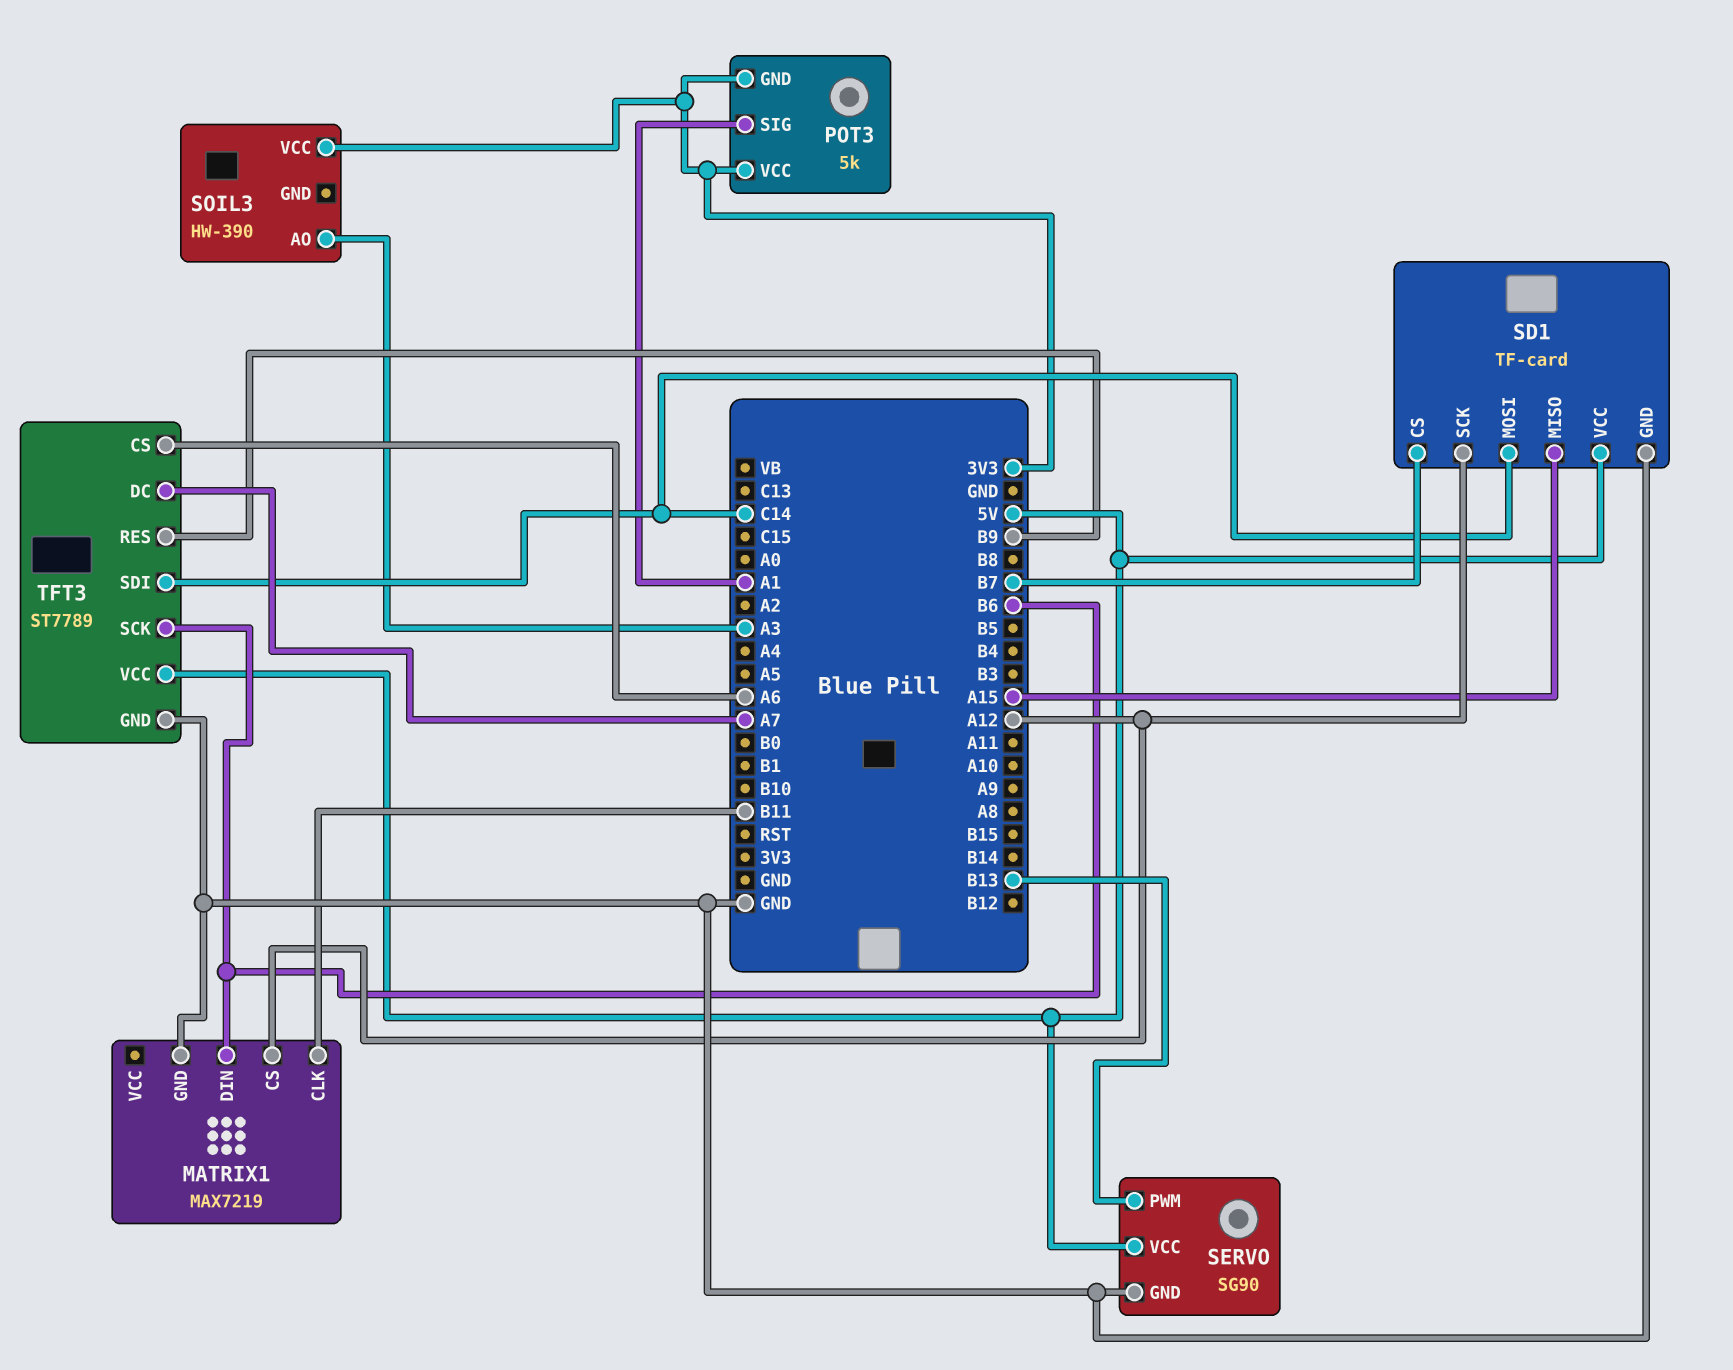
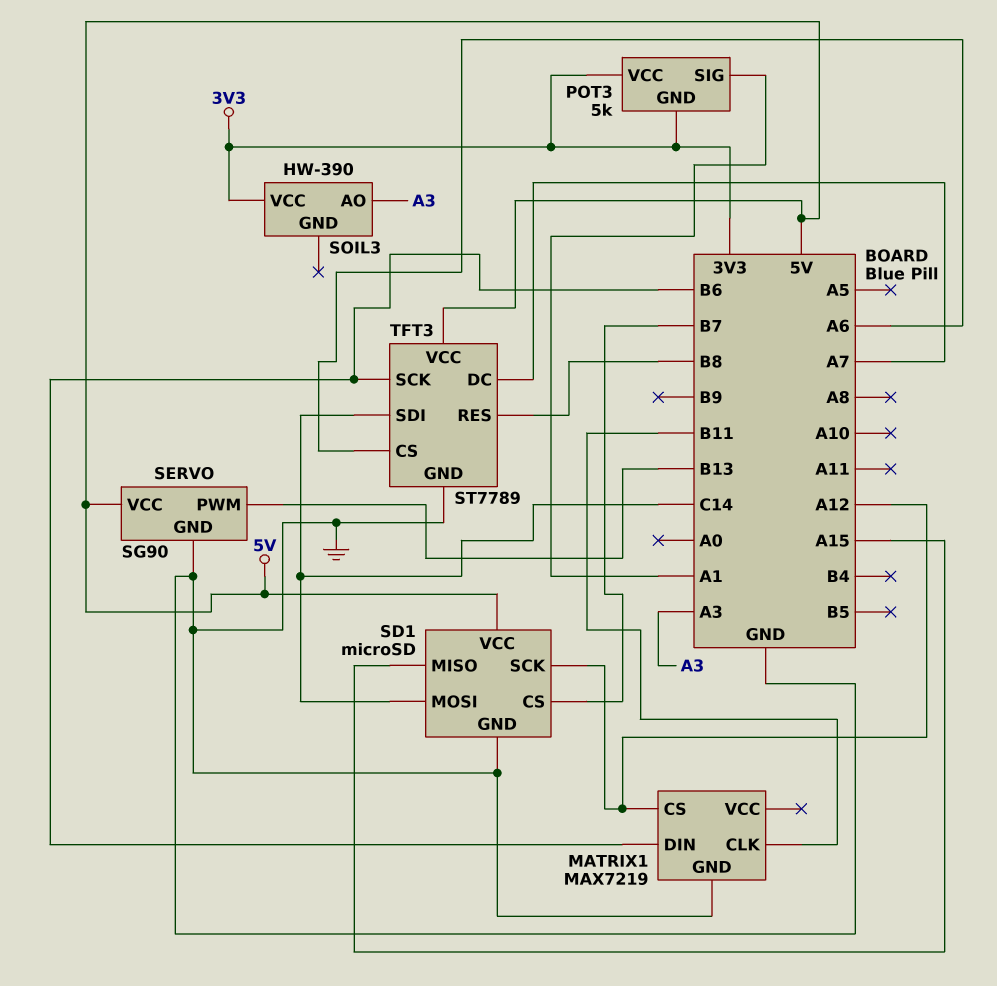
SD1: TF-card -> microSD
TFT3 pin RES: B9 -> B8

